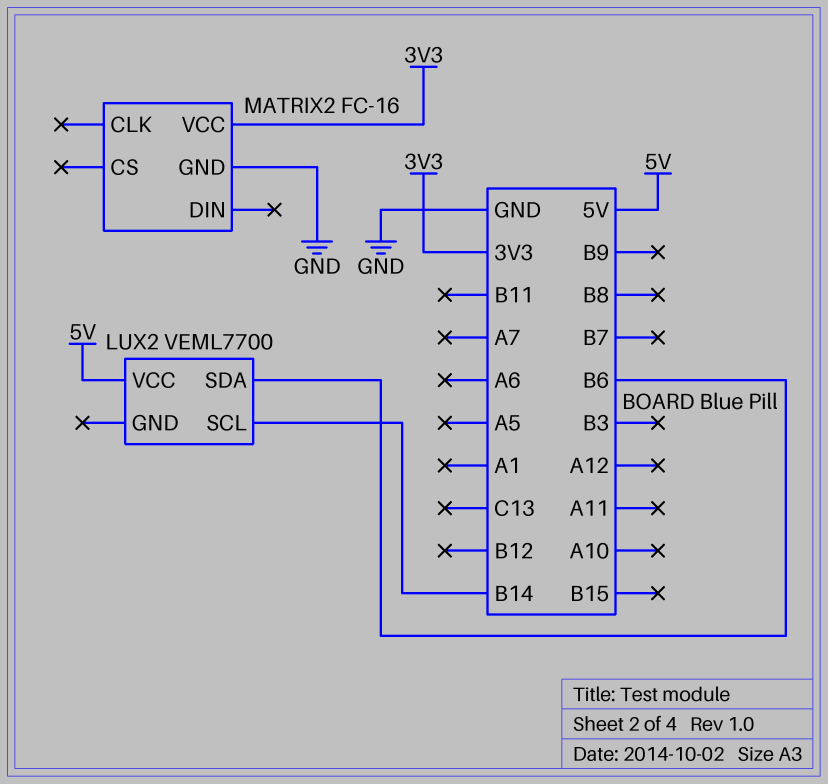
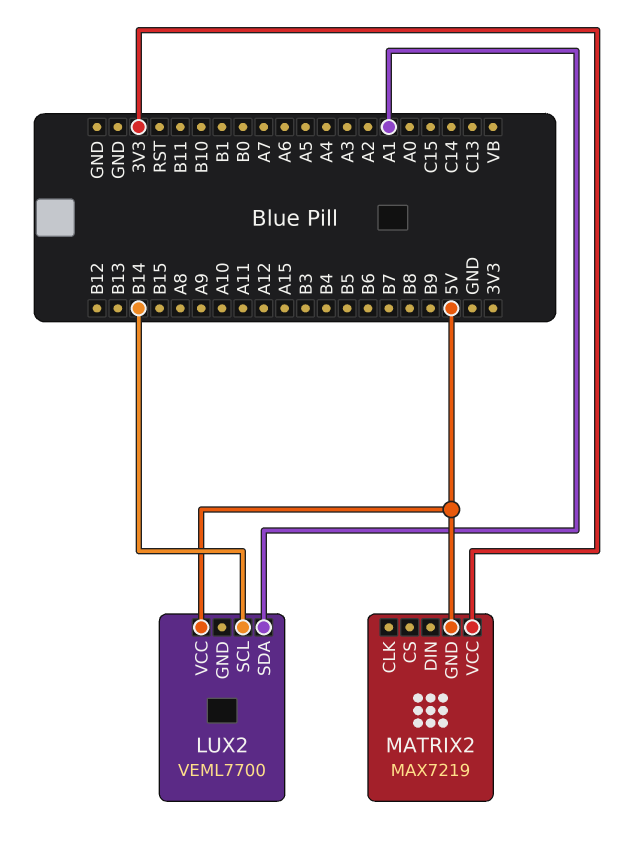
LUX2 pin SDA: B6 -> A1
MATRIX2: FC-16 -> MAX7219
MATRIX2 pin GND: GND -> 5V

